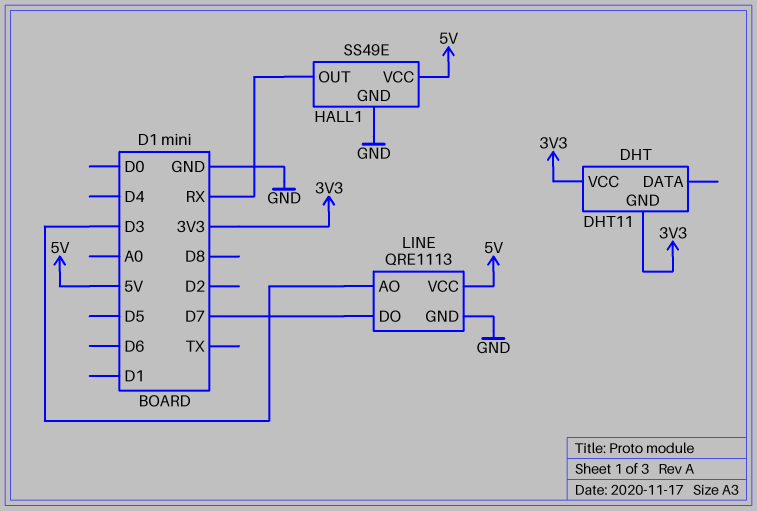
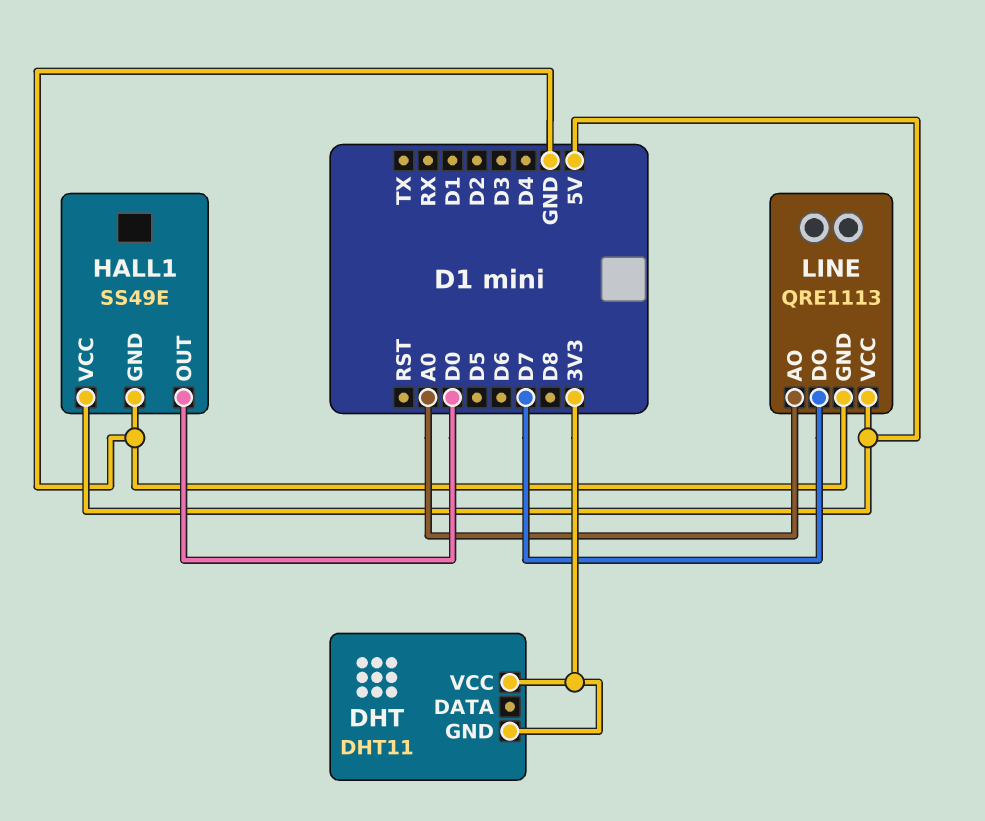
HALL1 pin OUT: RX -> D0
LINE pin AO: D3 -> A0

